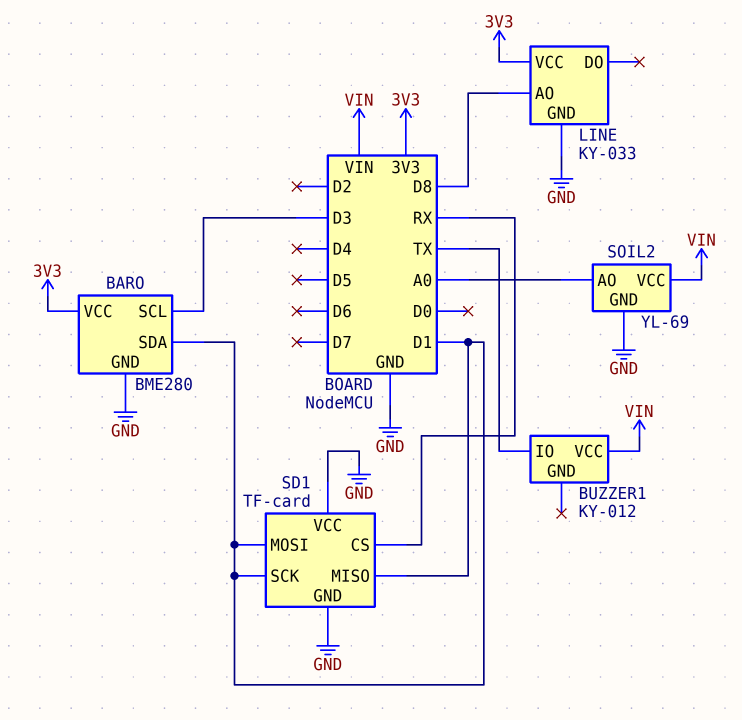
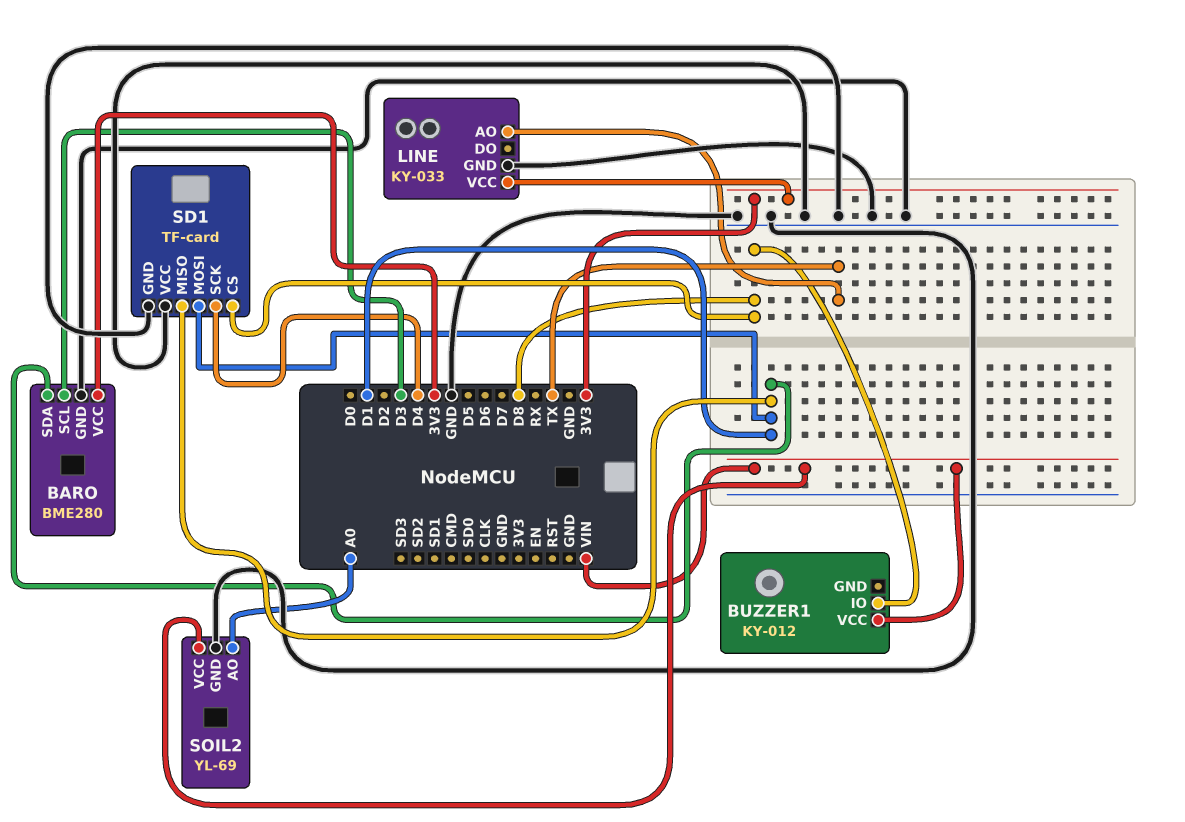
BUZZER1 pin IO: TX -> D8
LINE pin AO: D8 -> TX
SD1 pin CS: RX -> D8
SD1 pin SCK: D1 -> D4

